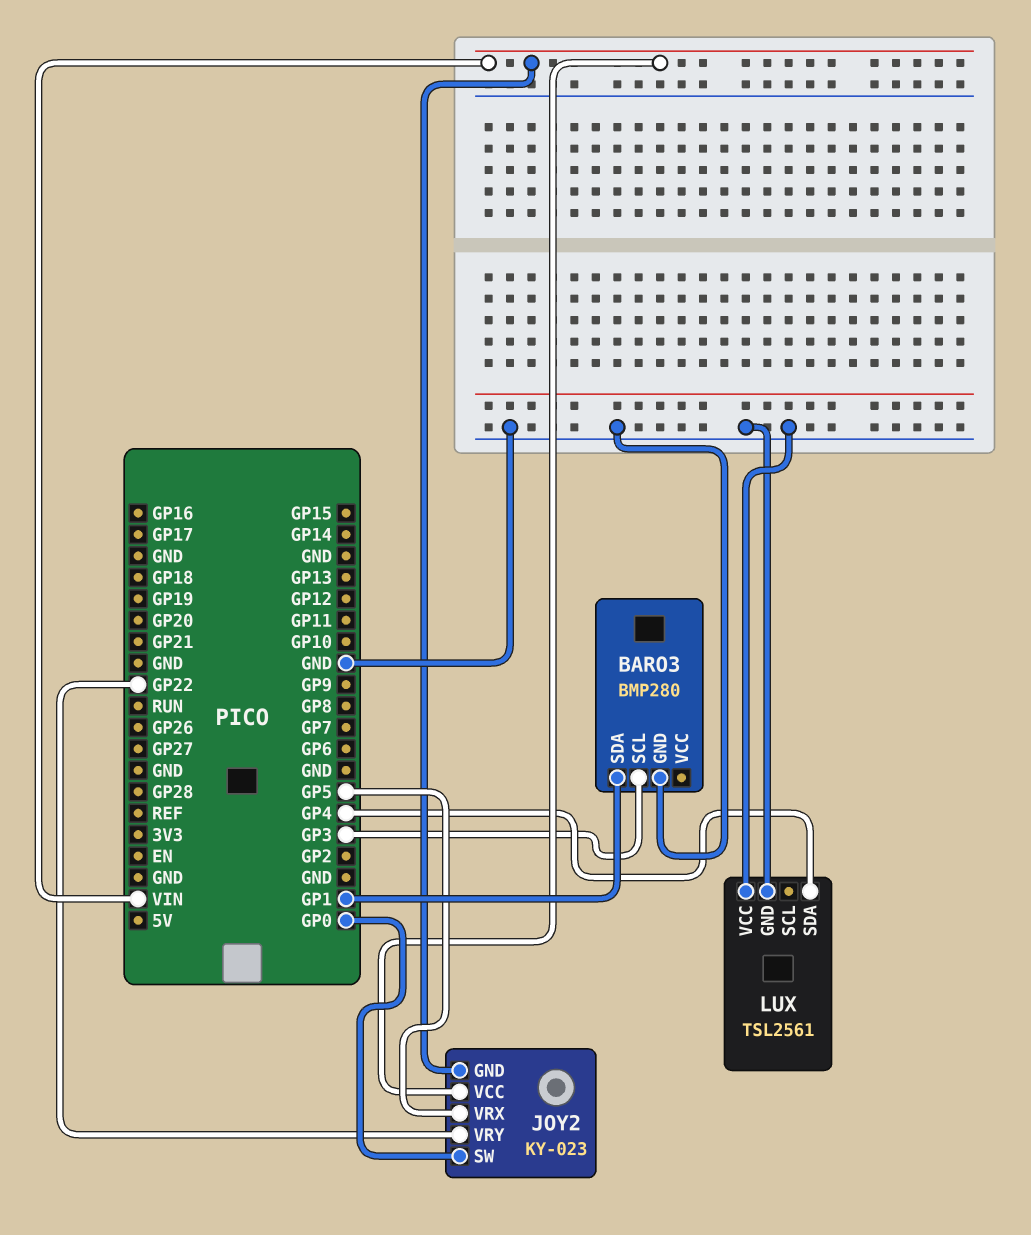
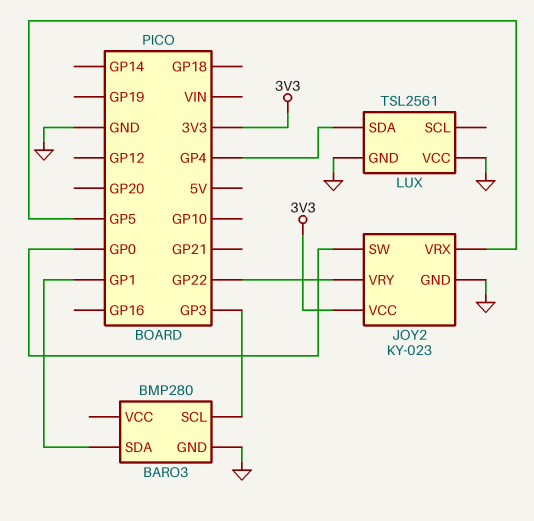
JOY2 pin GND: VIN -> GND
JOY2 pin VCC: VIN -> 3V3

